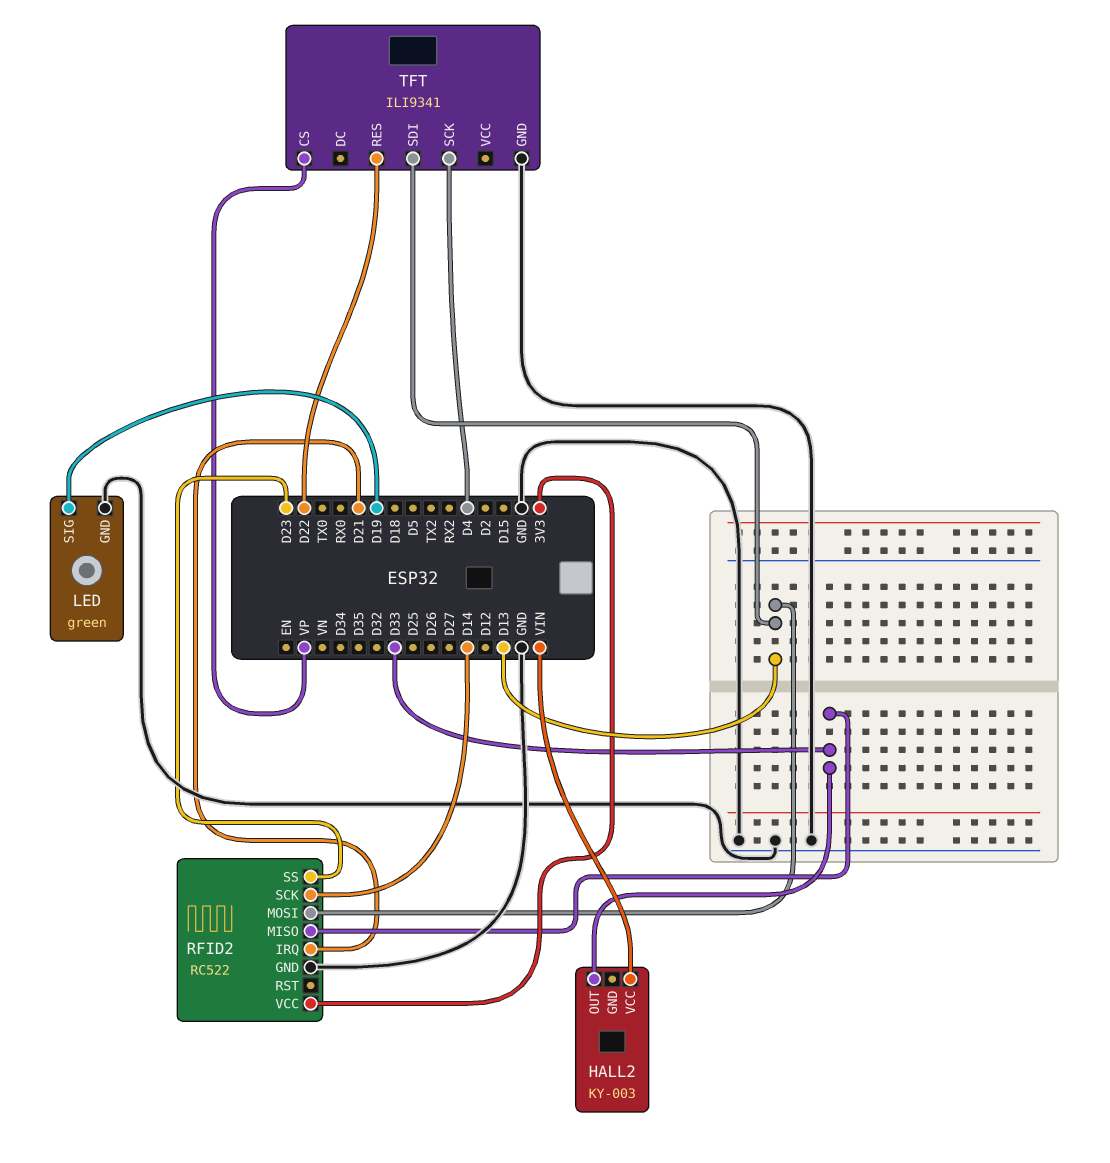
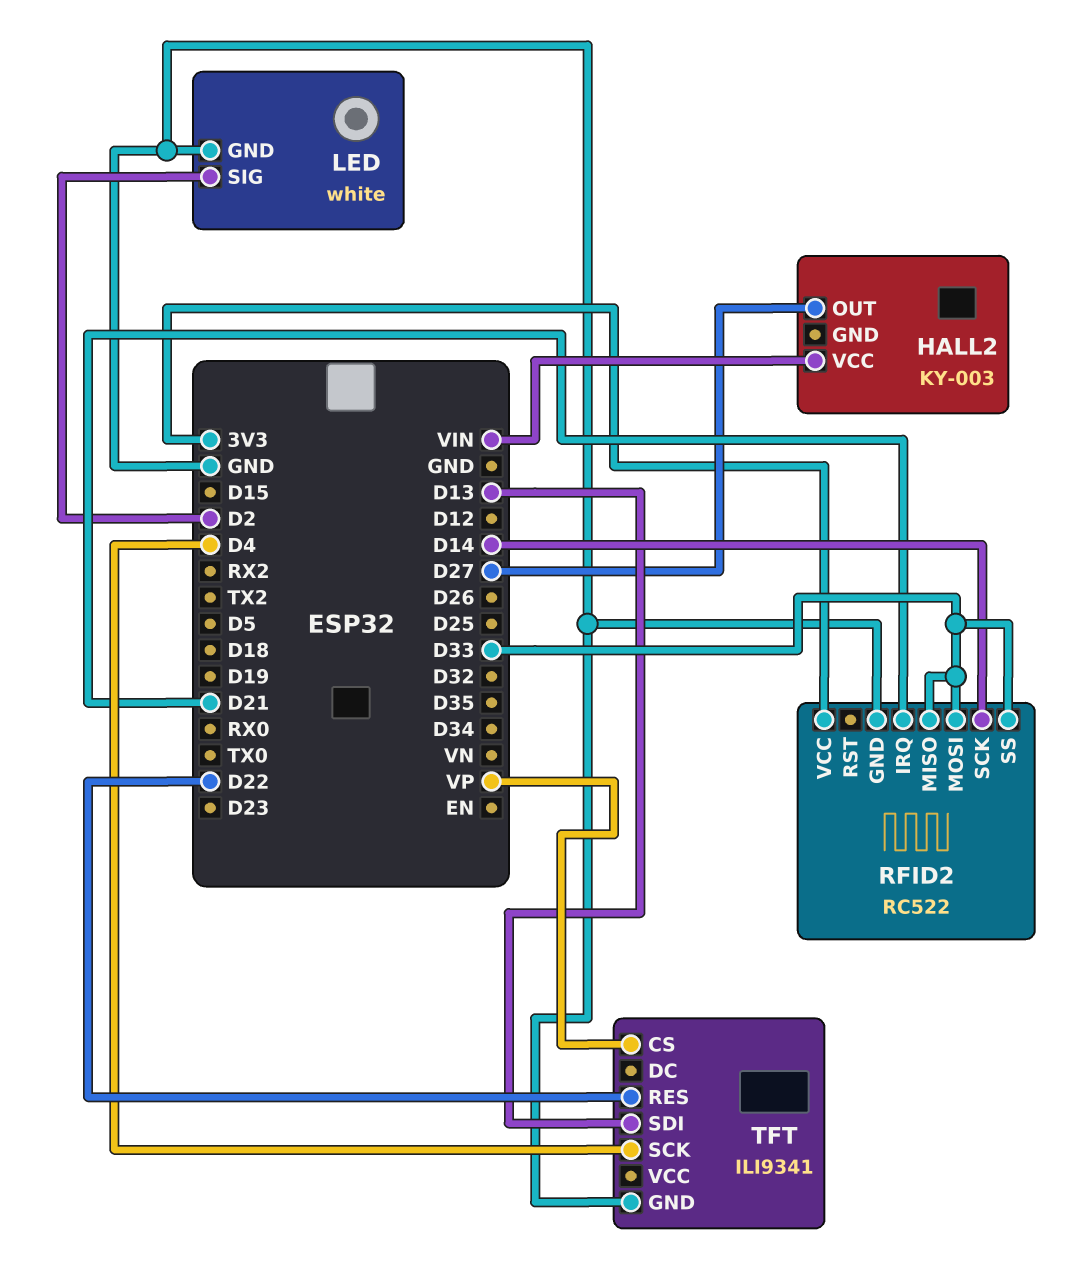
HALL2 pin OUT: D33 -> D27
LED: green -> white
LED pin SIG: D19 -> D2
RFID2 pin MOSI: D13 -> D33
RFID2 pin SS: D23 -> D33

